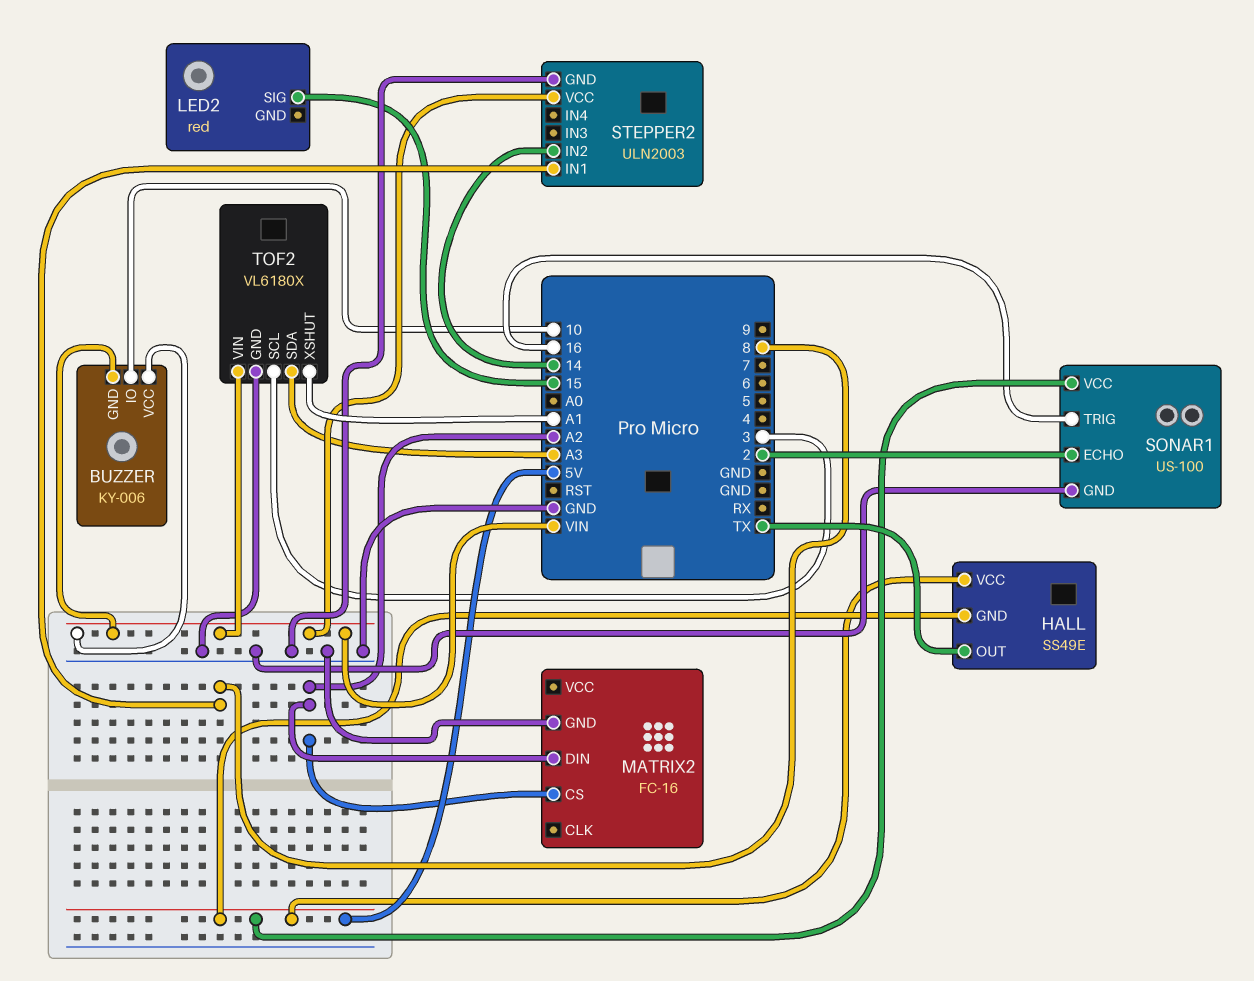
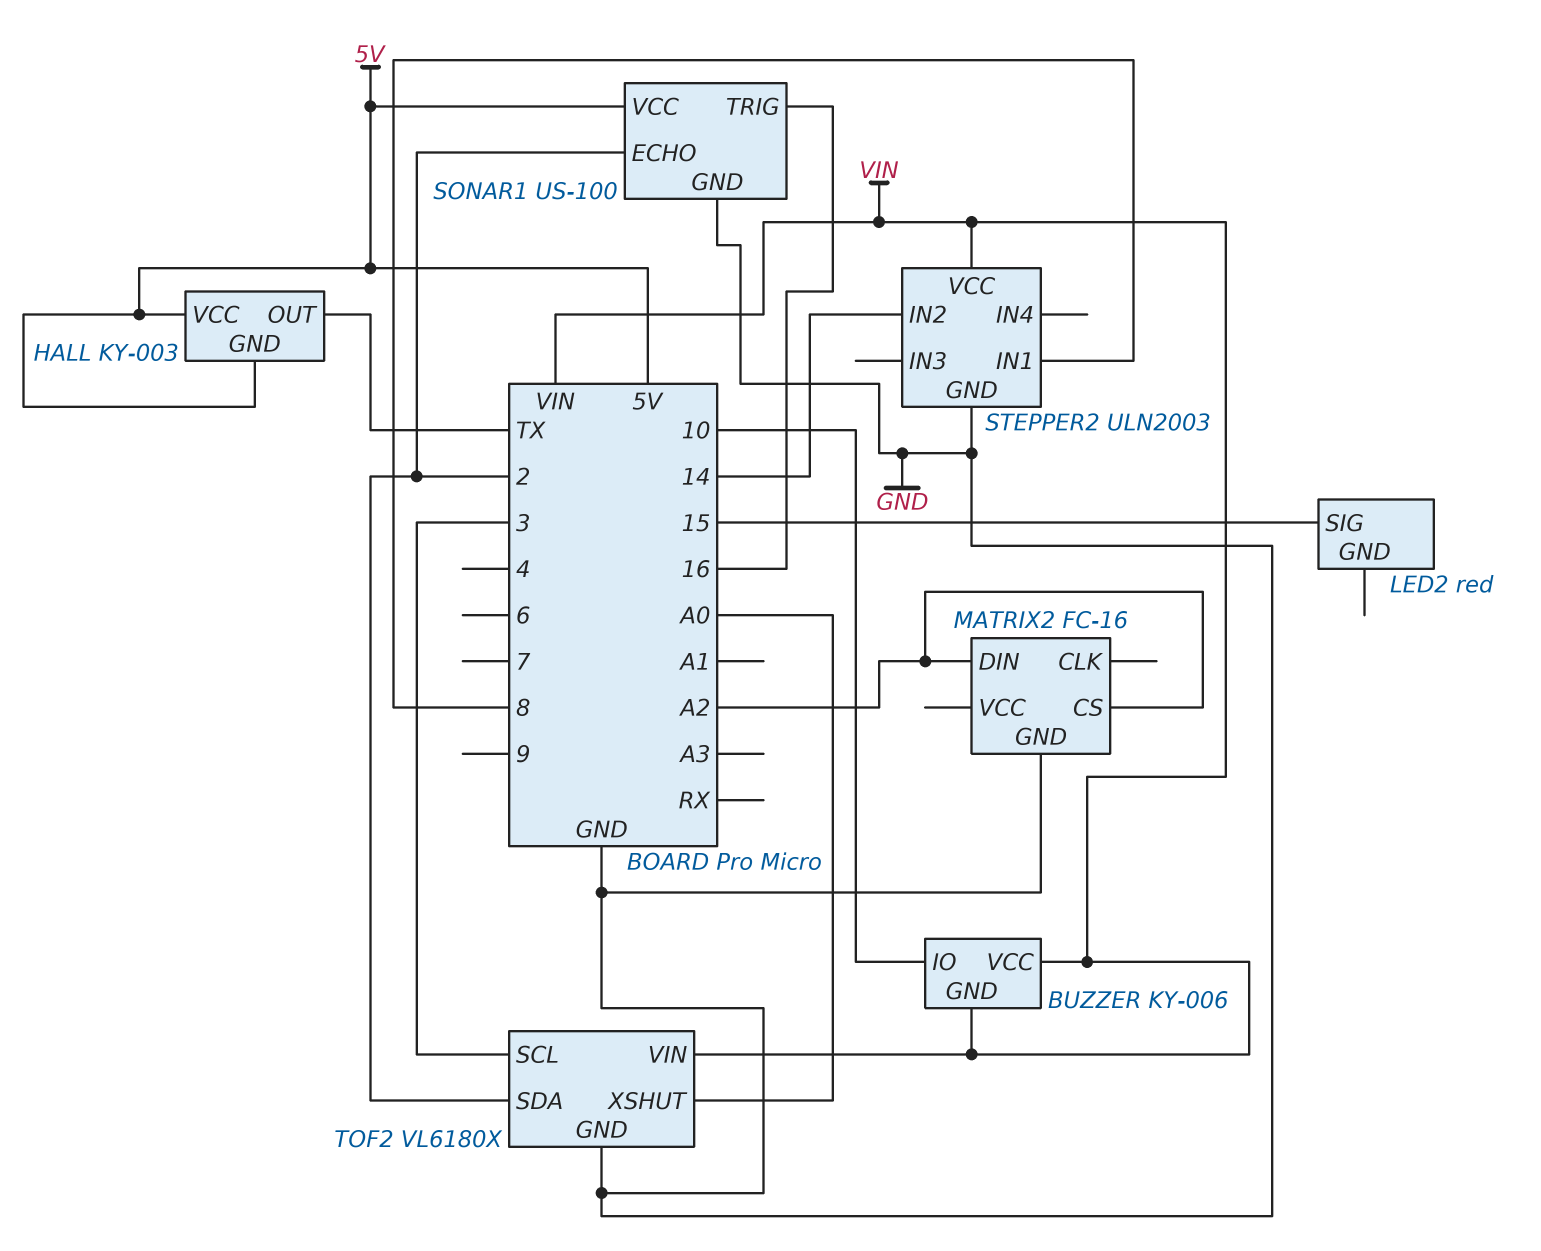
HALL: SS49E -> KY-003
TOF2 pin SDA: A3 -> 2
TOF2 pin XSHUT: A1 -> A0

